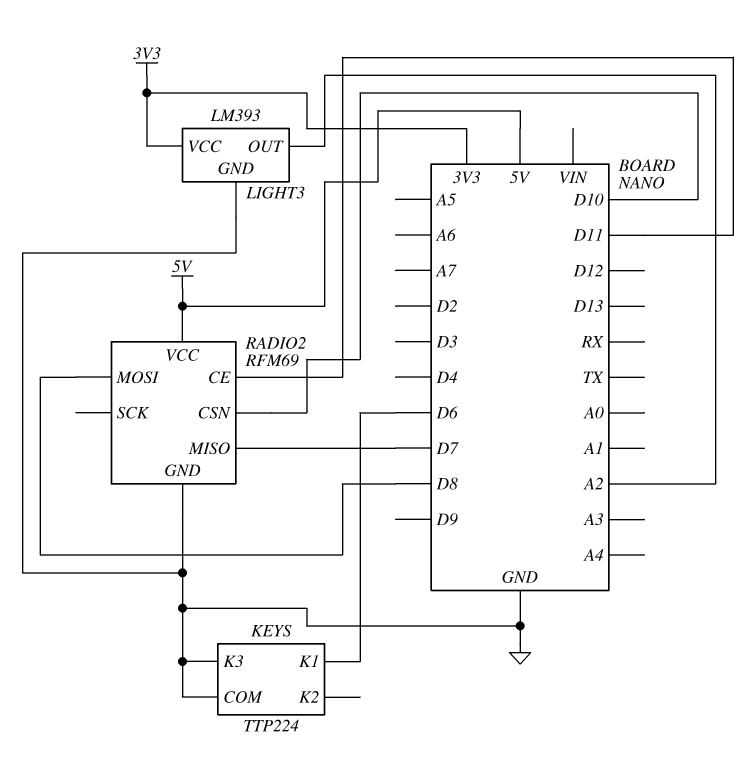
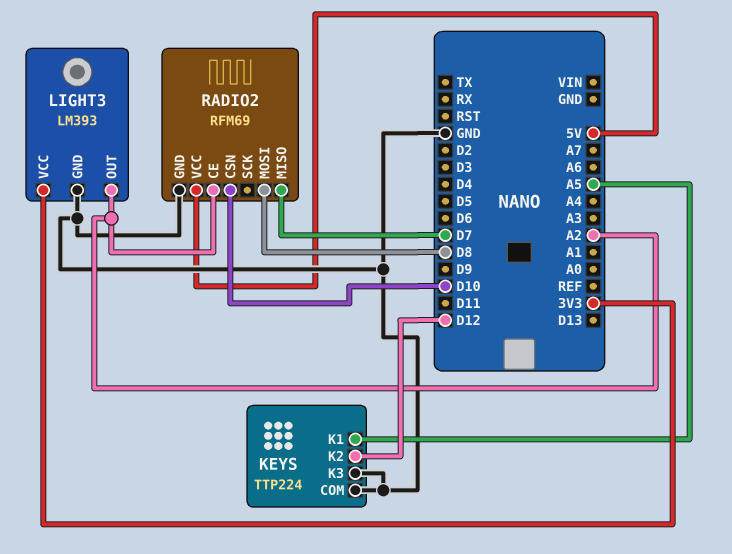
KEYS pin K1: D6 -> A5
KEYS pin K2: none -> D12
RADIO2 pin CE: D11 -> A2

